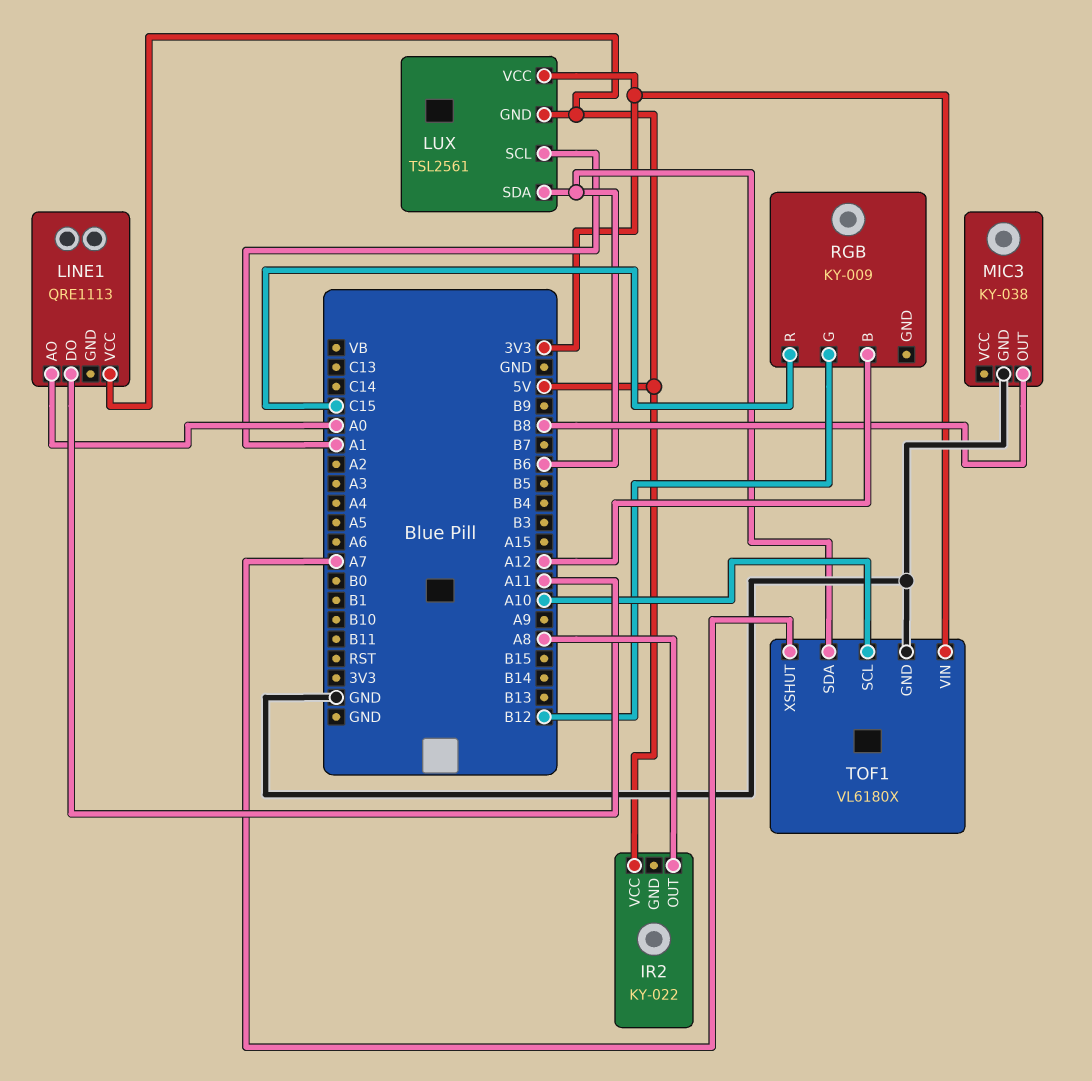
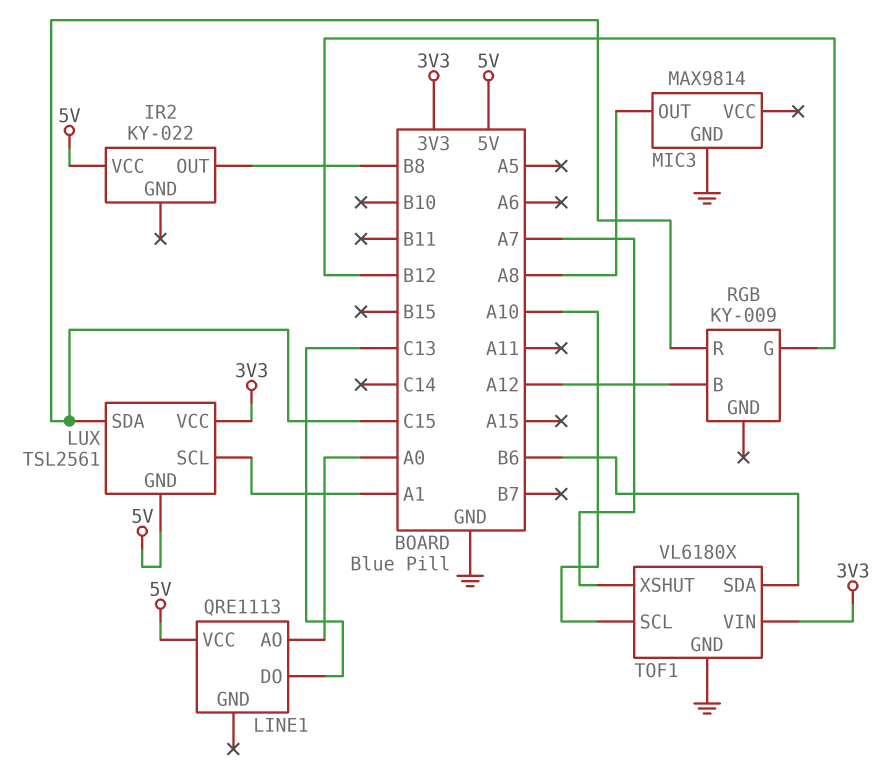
IR2 pin OUT: A8 -> B8
LINE1 pin DO: A11 -> C13
LUX pin SDA: B6 -> C15
MIC3: KY-038 -> MAX9814
MIC3 pin OUT: B8 -> A8

